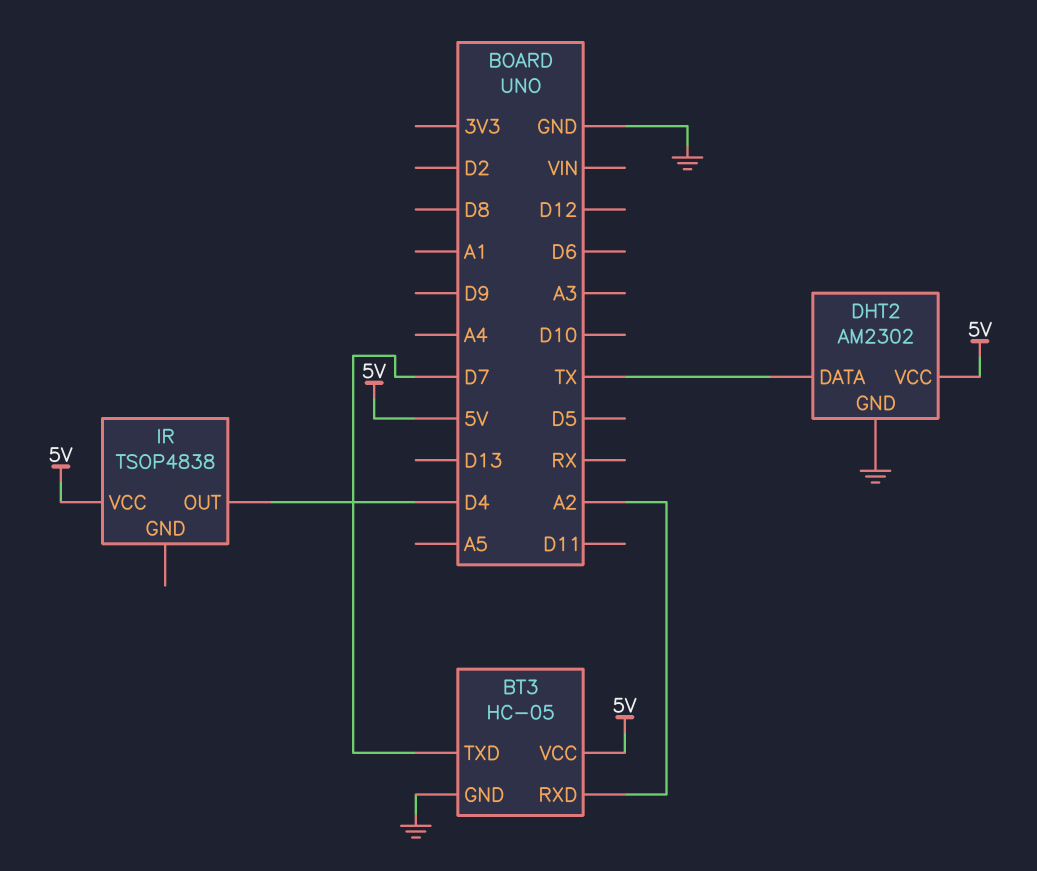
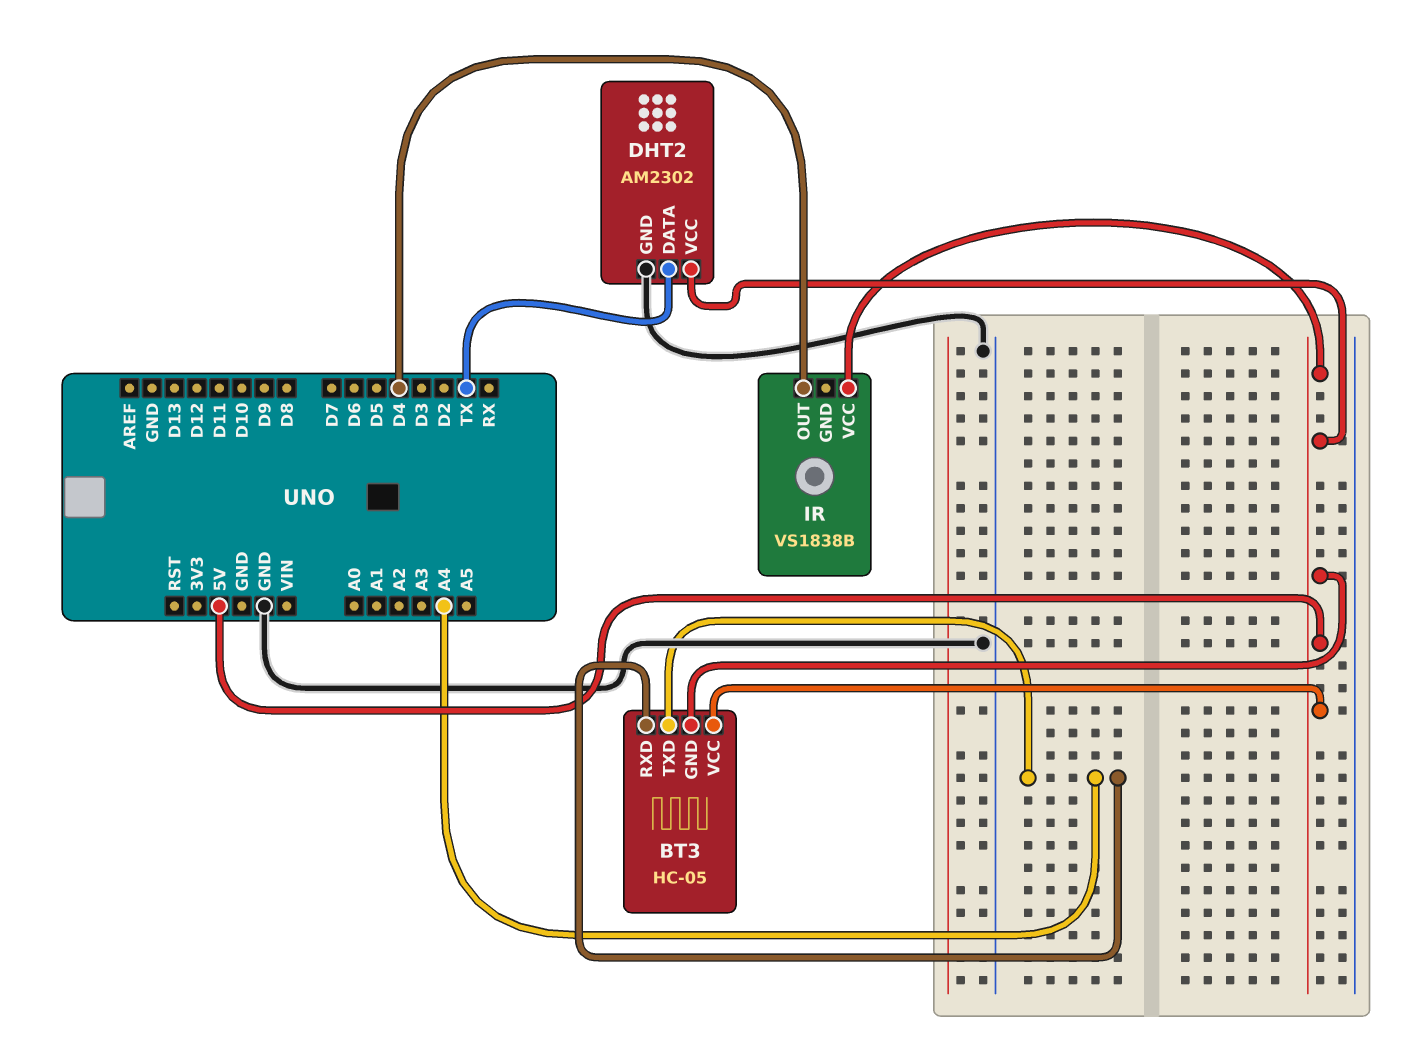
BT3 pin GND: GND -> 5V
BT3 pin RXD: A2 -> A4
BT3 pin TXD: D7 -> A4
IR: TSOP4838 -> VS1838B

